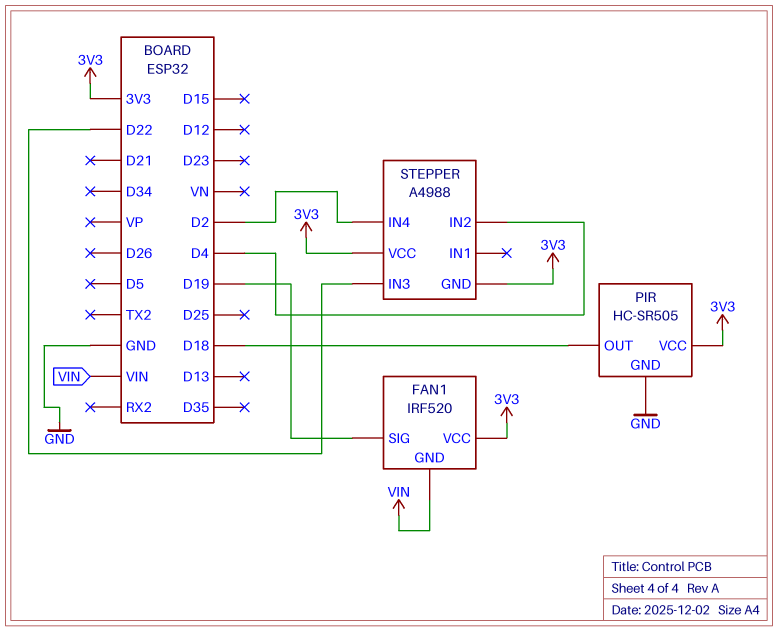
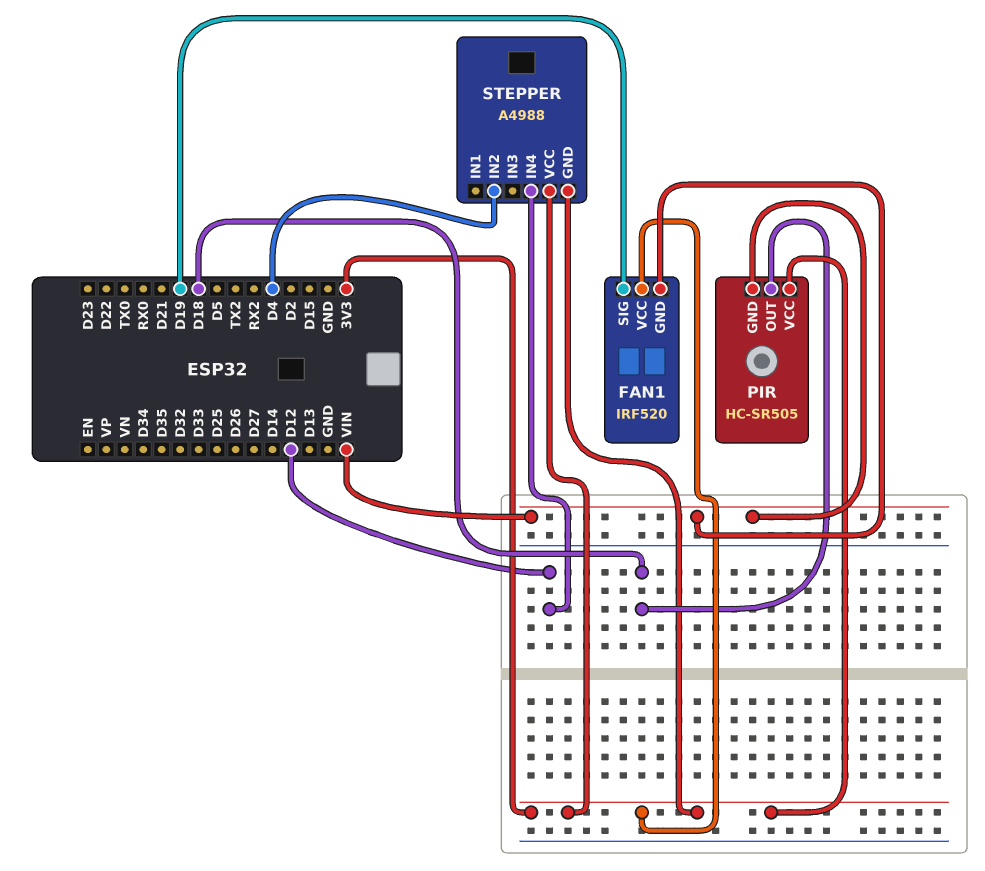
PIR pin GND: GND -> VIN
STEPPER pin IN3: D22 -> none
STEPPER pin IN4: D2 -> D12

